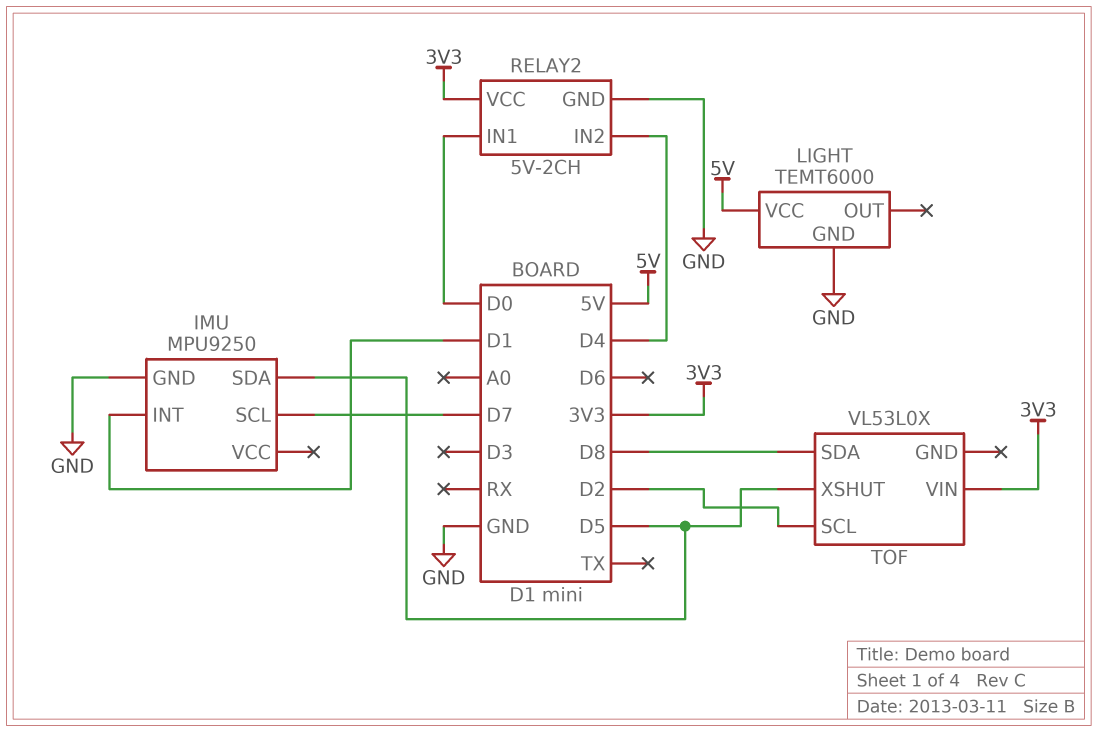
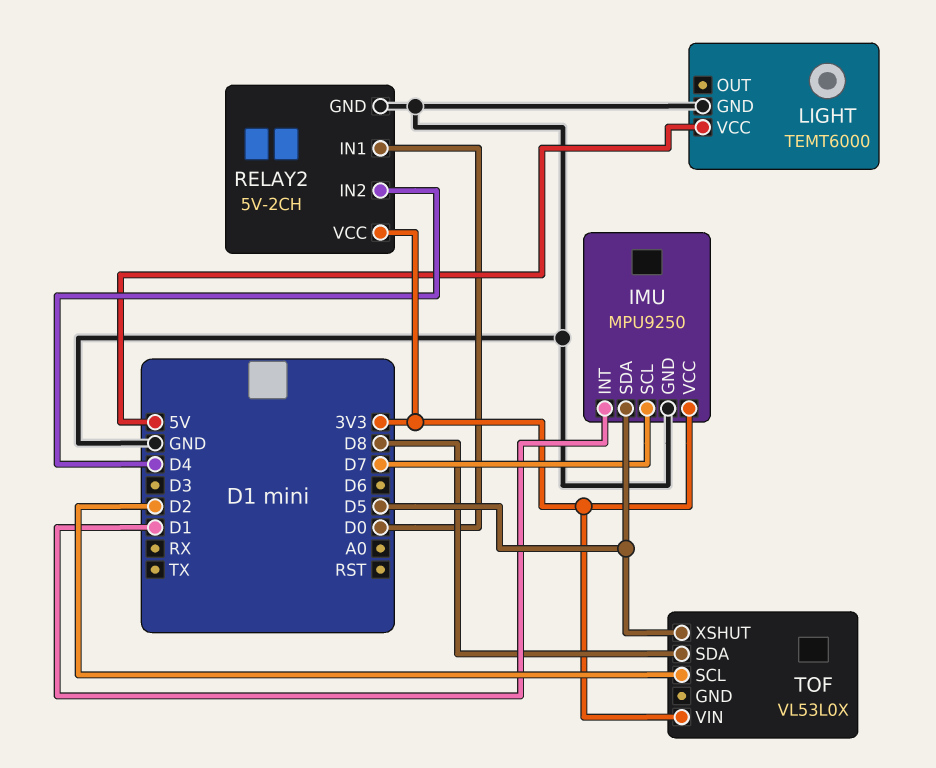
IMU pin VCC: none -> 3V3

